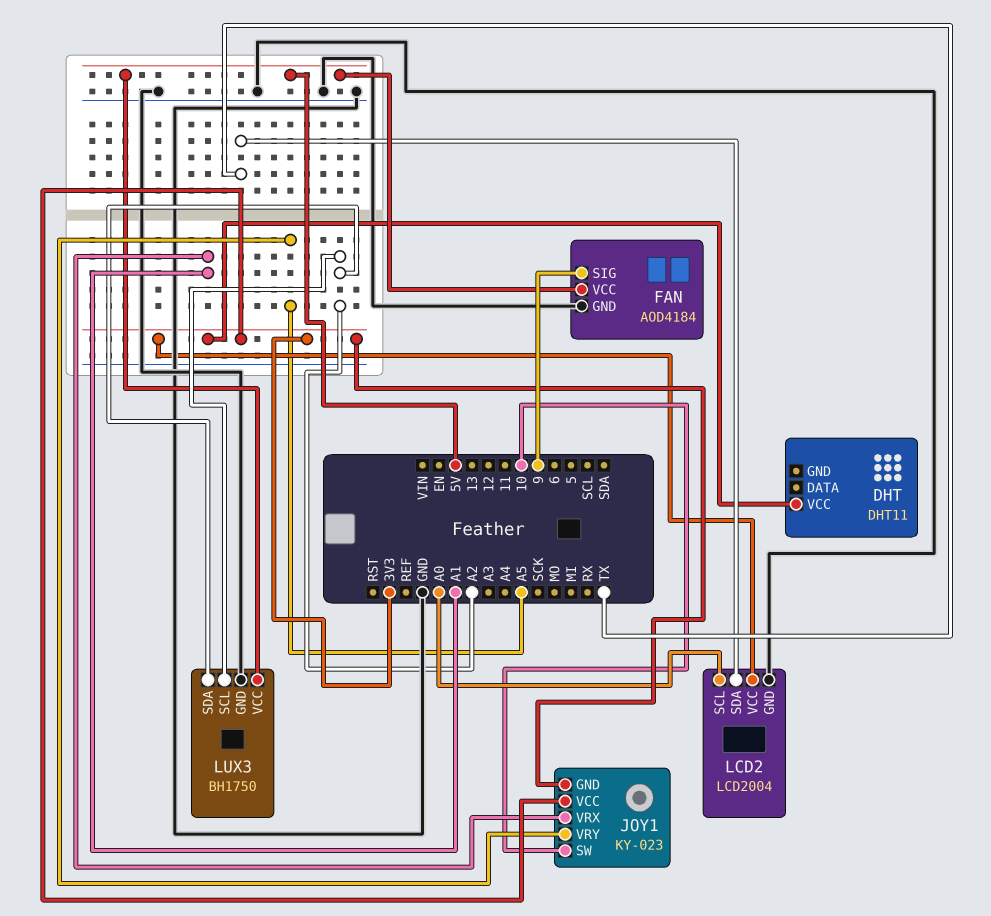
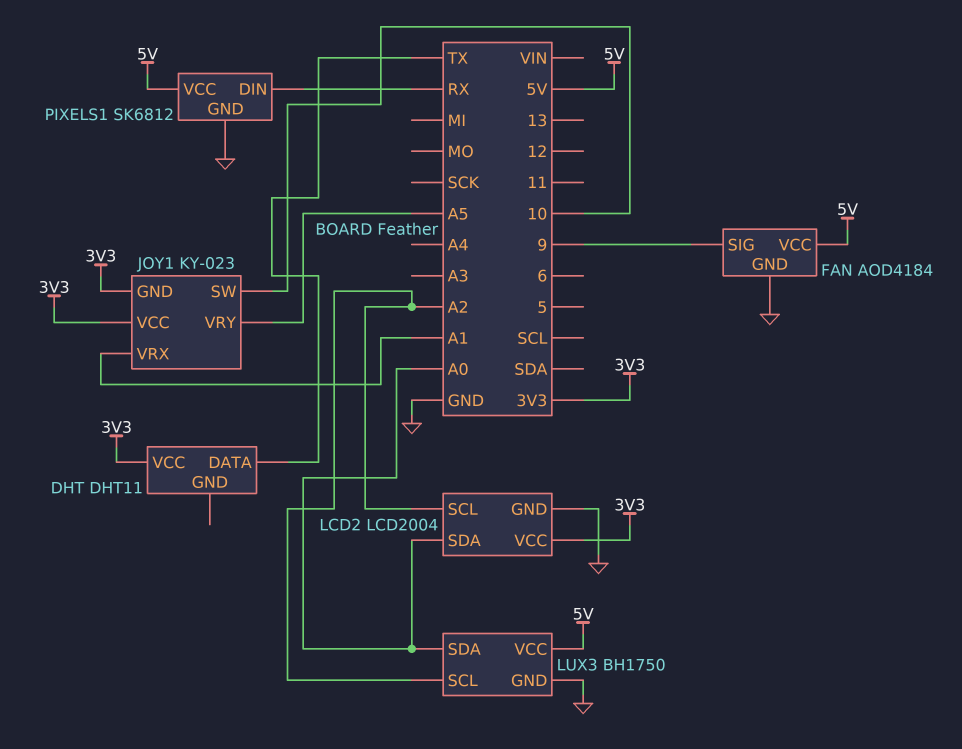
DHT pin DATA: none -> TX
LCD2 pin SCL: A0 -> A2
LCD2 pin SDA: TX -> A0
LUX3 pin SDA: A2 -> A0
PIXELS1: none -> SK6812
PIXELS1 pin DIN: none -> RX
PIXELS1 pin GND: none -> GND
PIXELS1 pin VCC: none -> 5V

